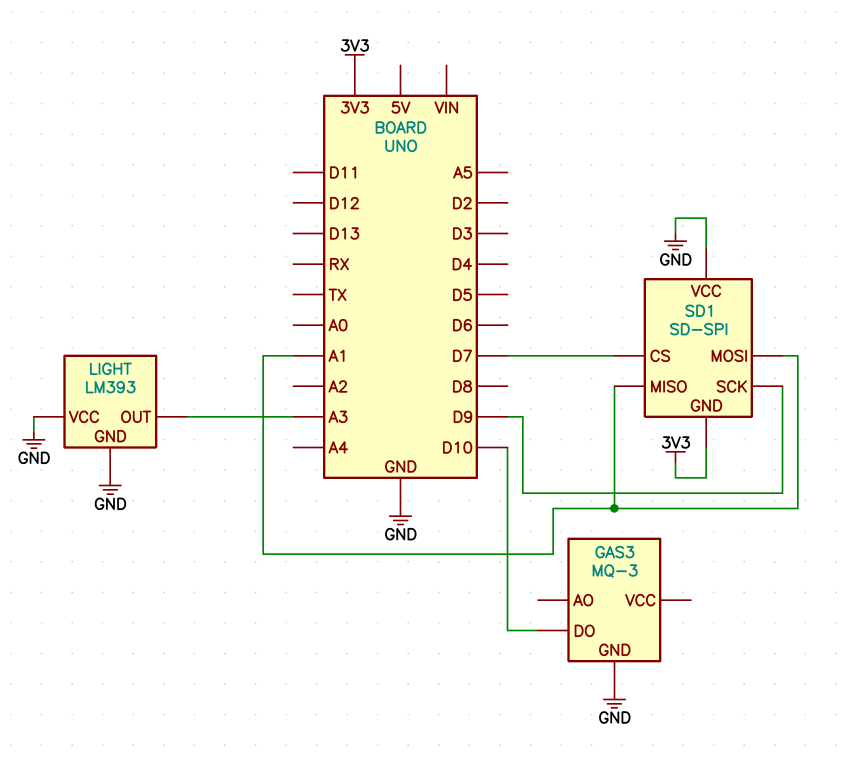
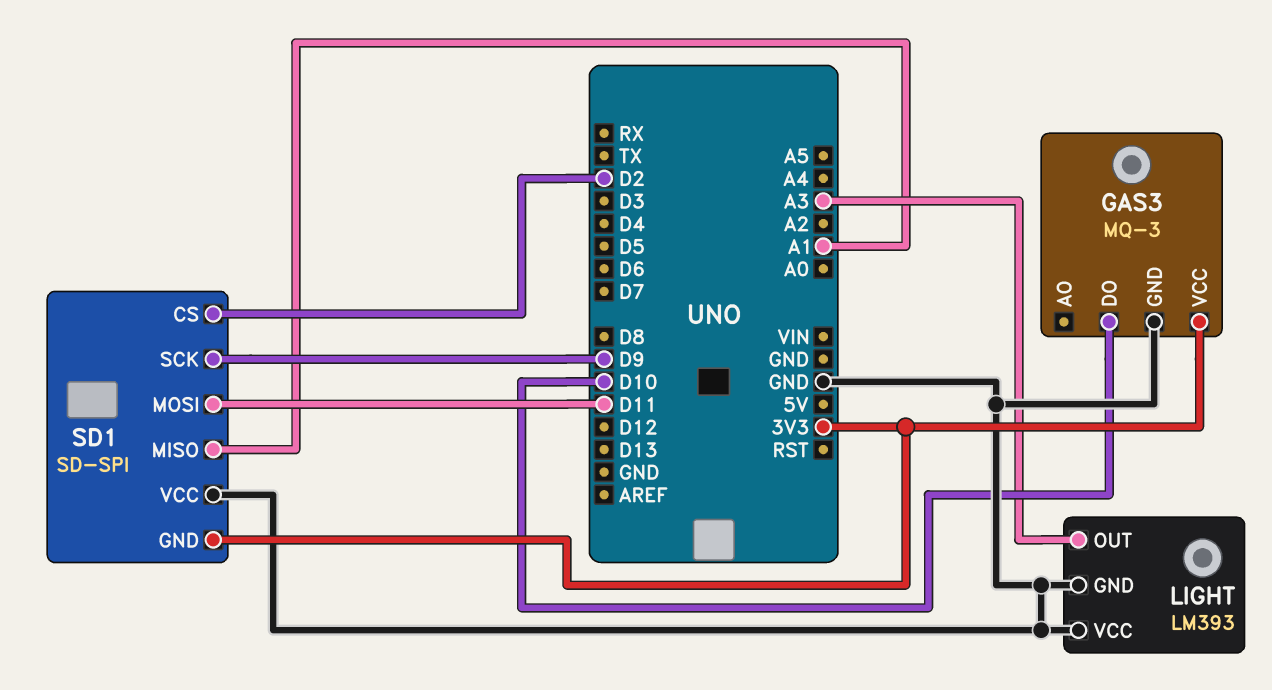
GAS3 pin VCC: none -> 3V3
SD1 pin CS: D7 -> D2
SD1 pin MOSI: A1 -> D11

